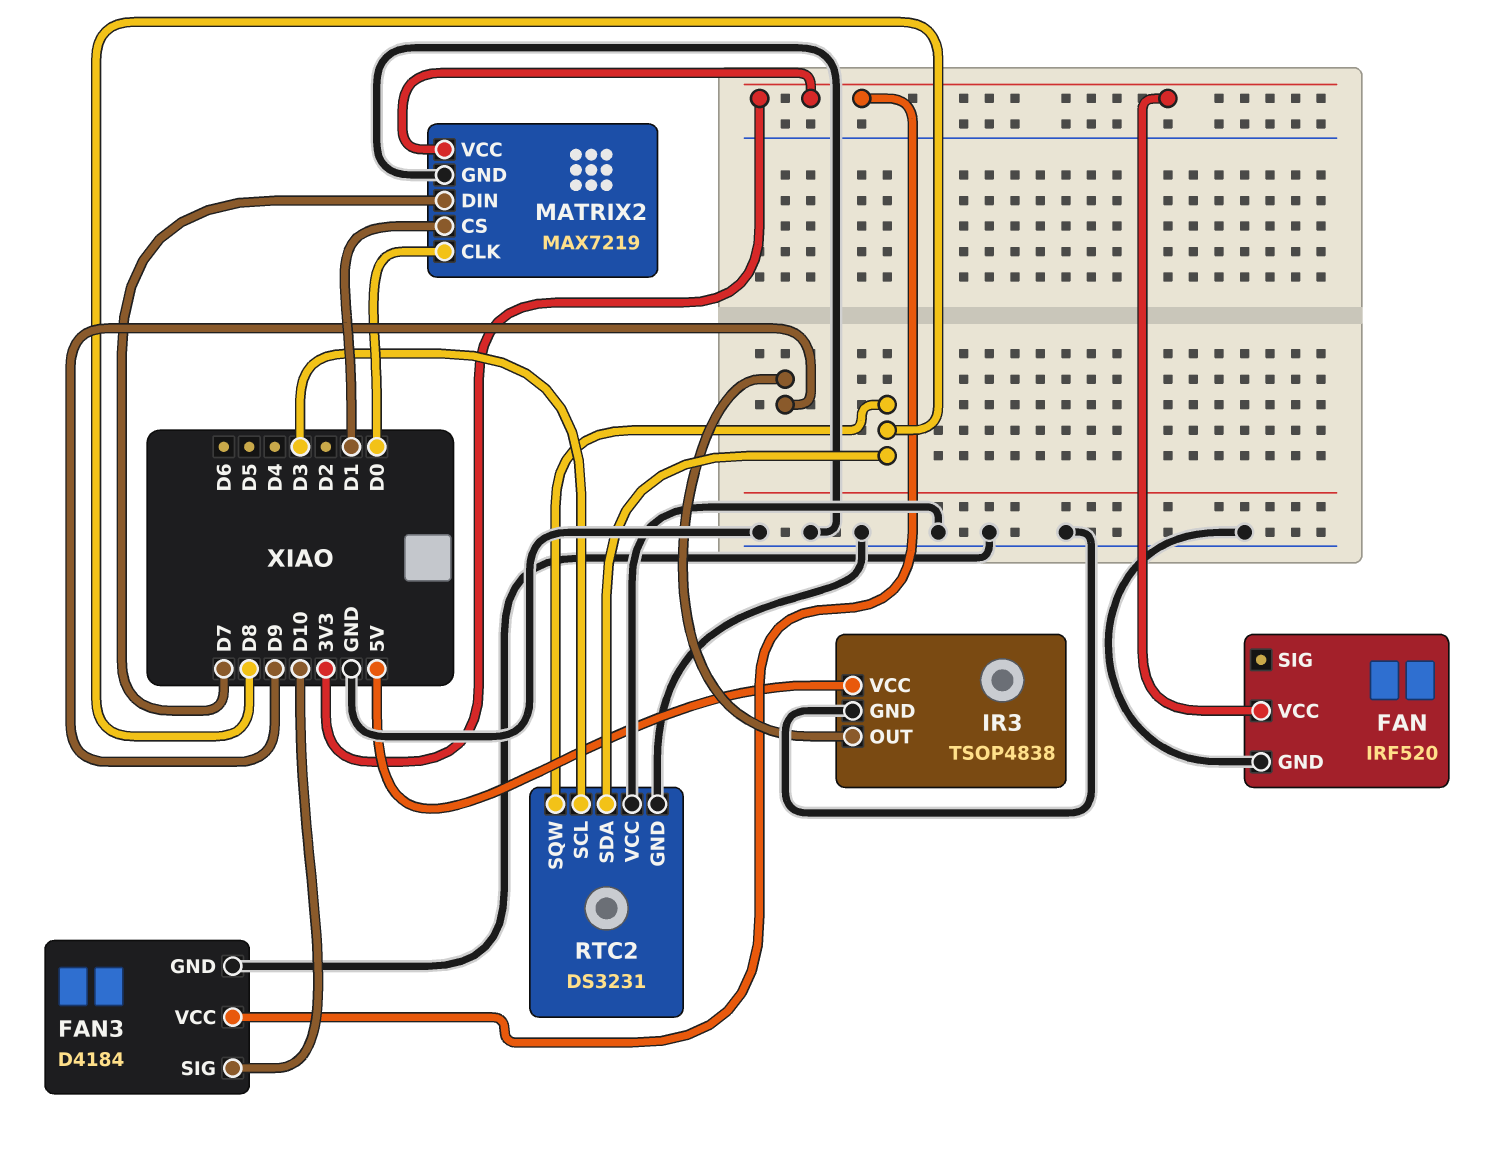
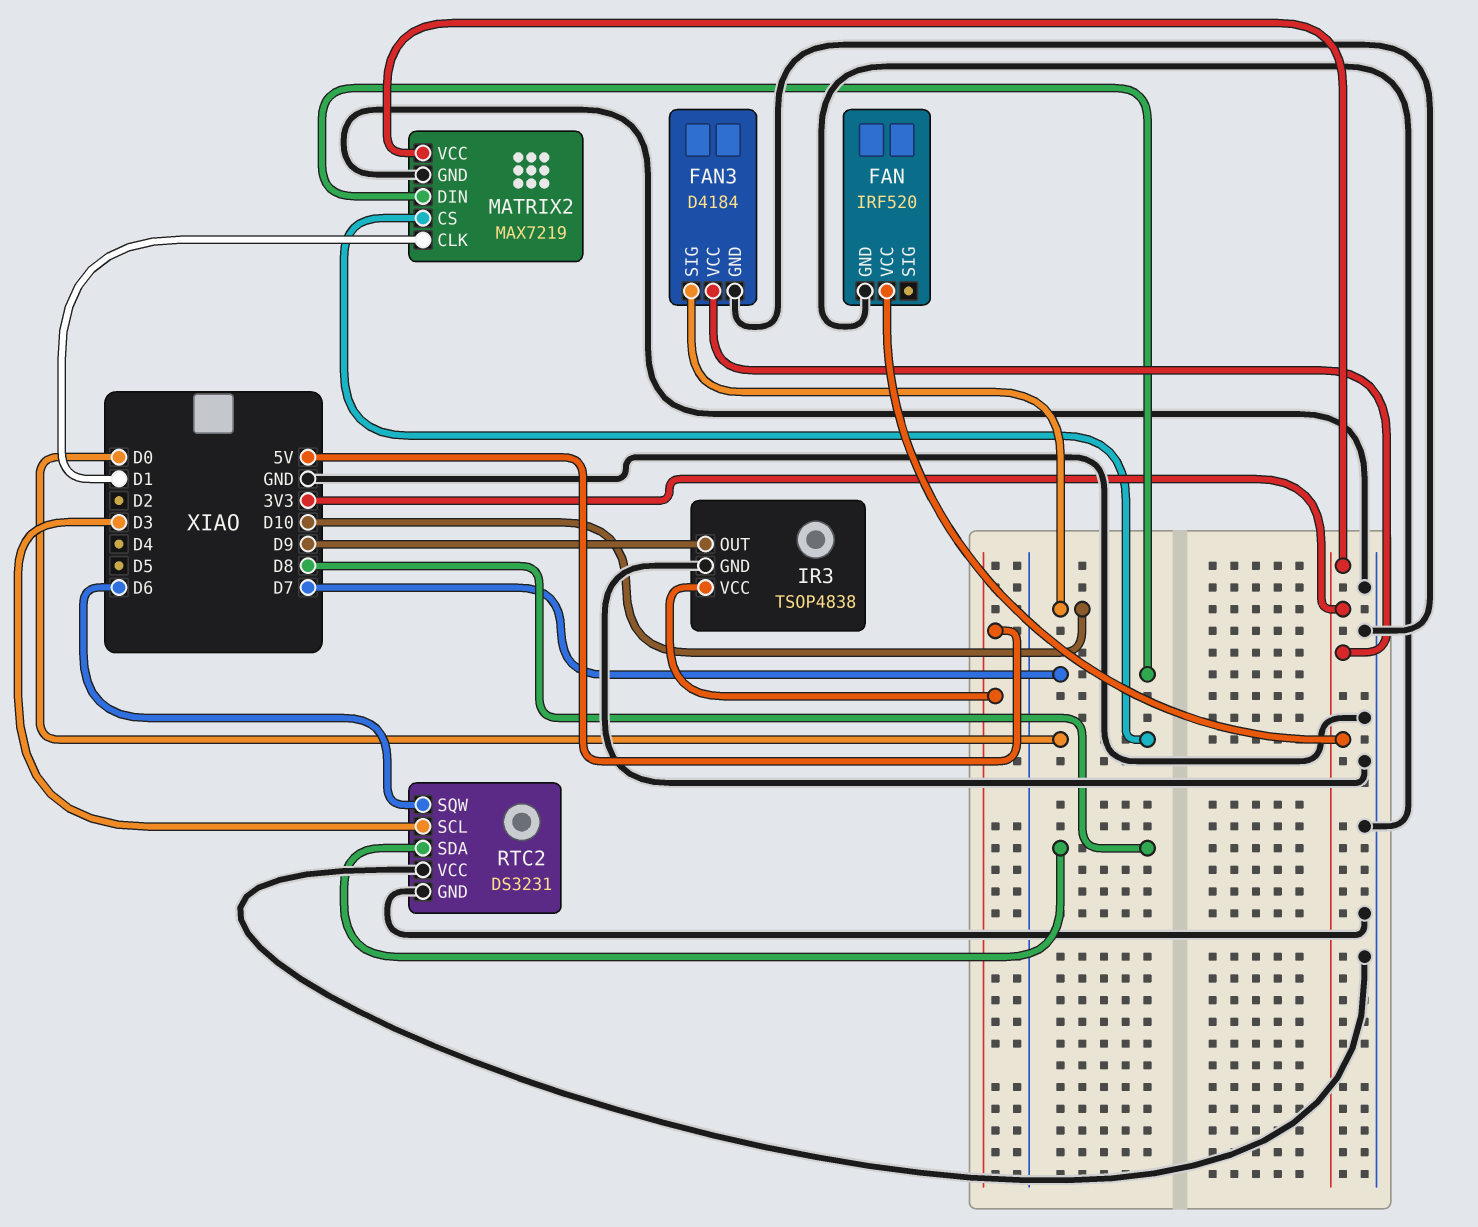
MATRIX2 pin CLK: D0 -> D1
MATRIX2 pin CS: D1 -> D0
RTC2 pin SQW: D8 -> D6

